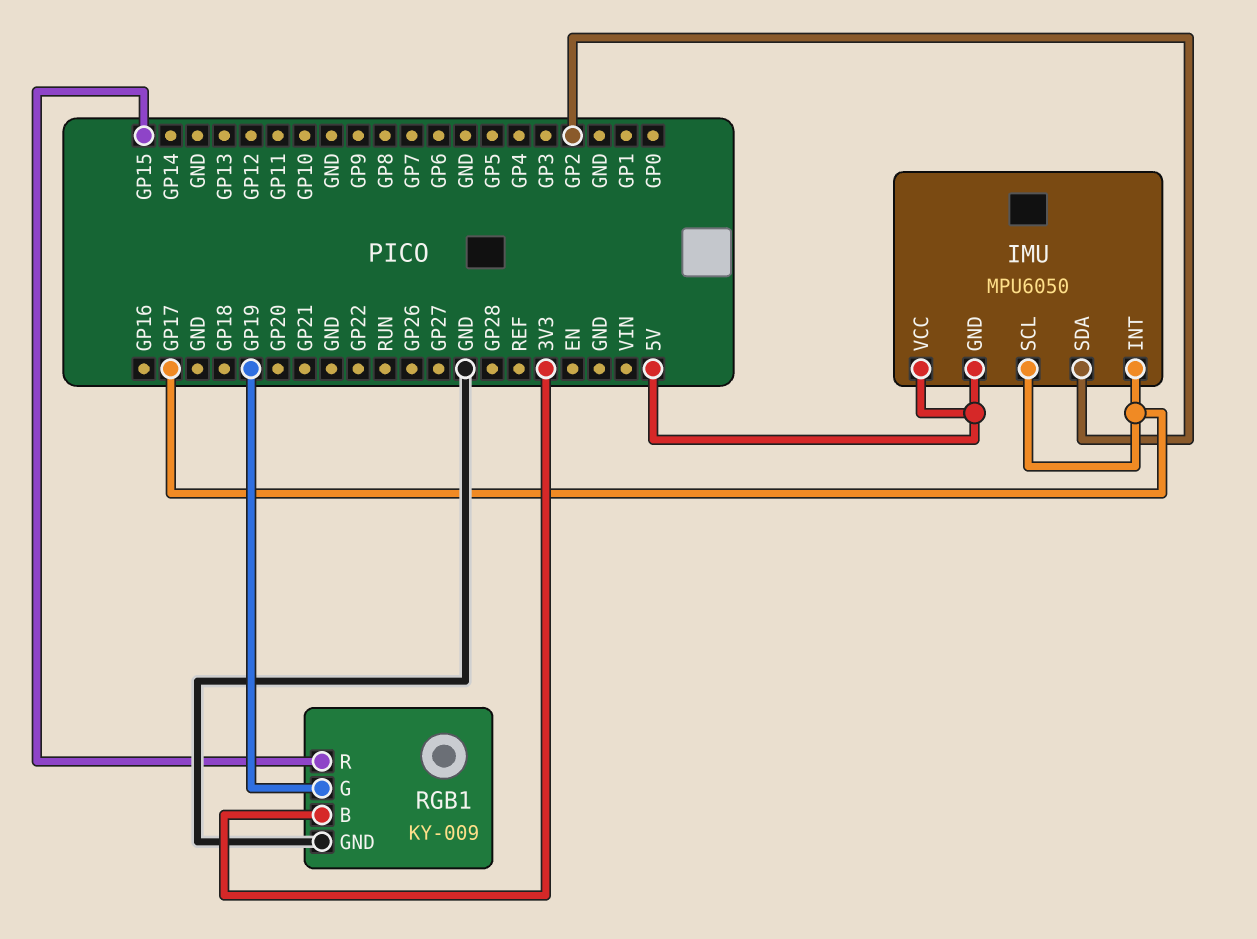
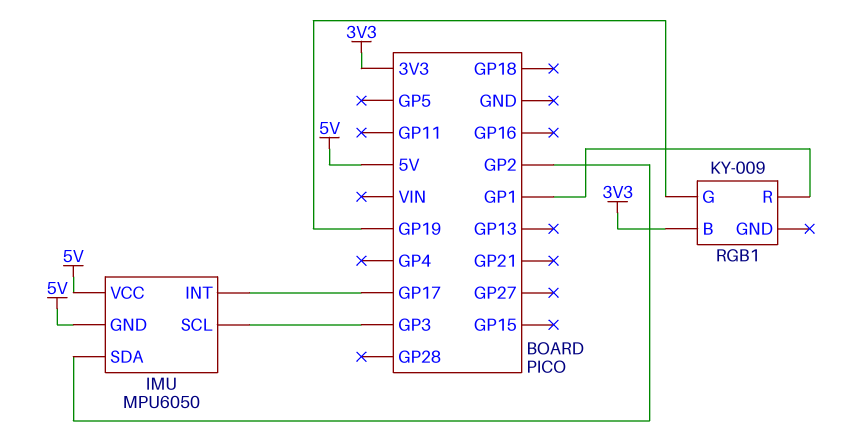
IMU pin SCL: GP17 -> GP3
RGB1 pin GND: GND -> none
RGB1 pin R: GP15 -> GP1

